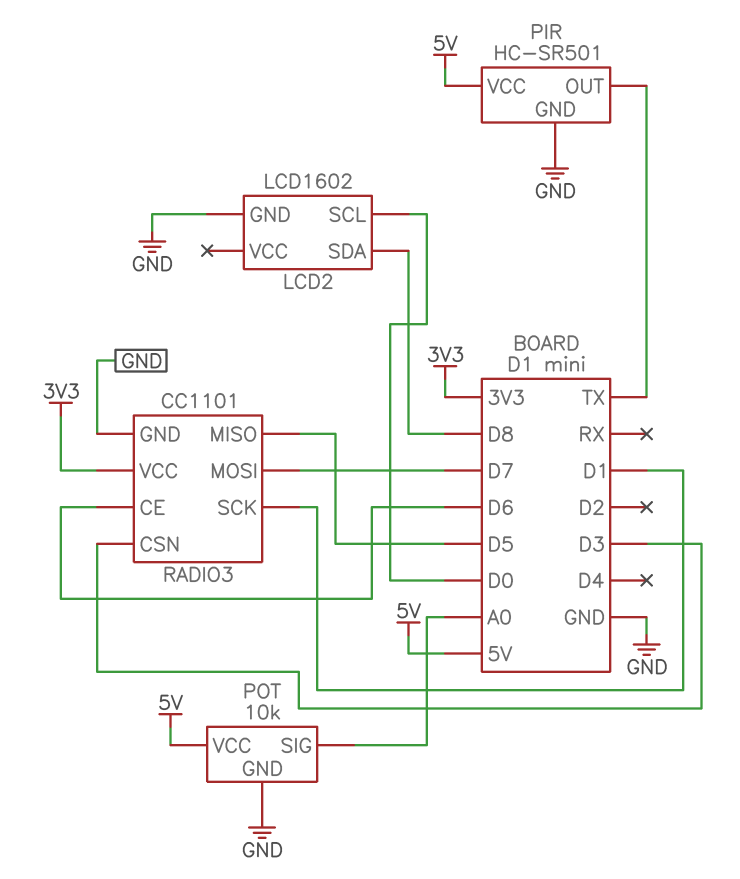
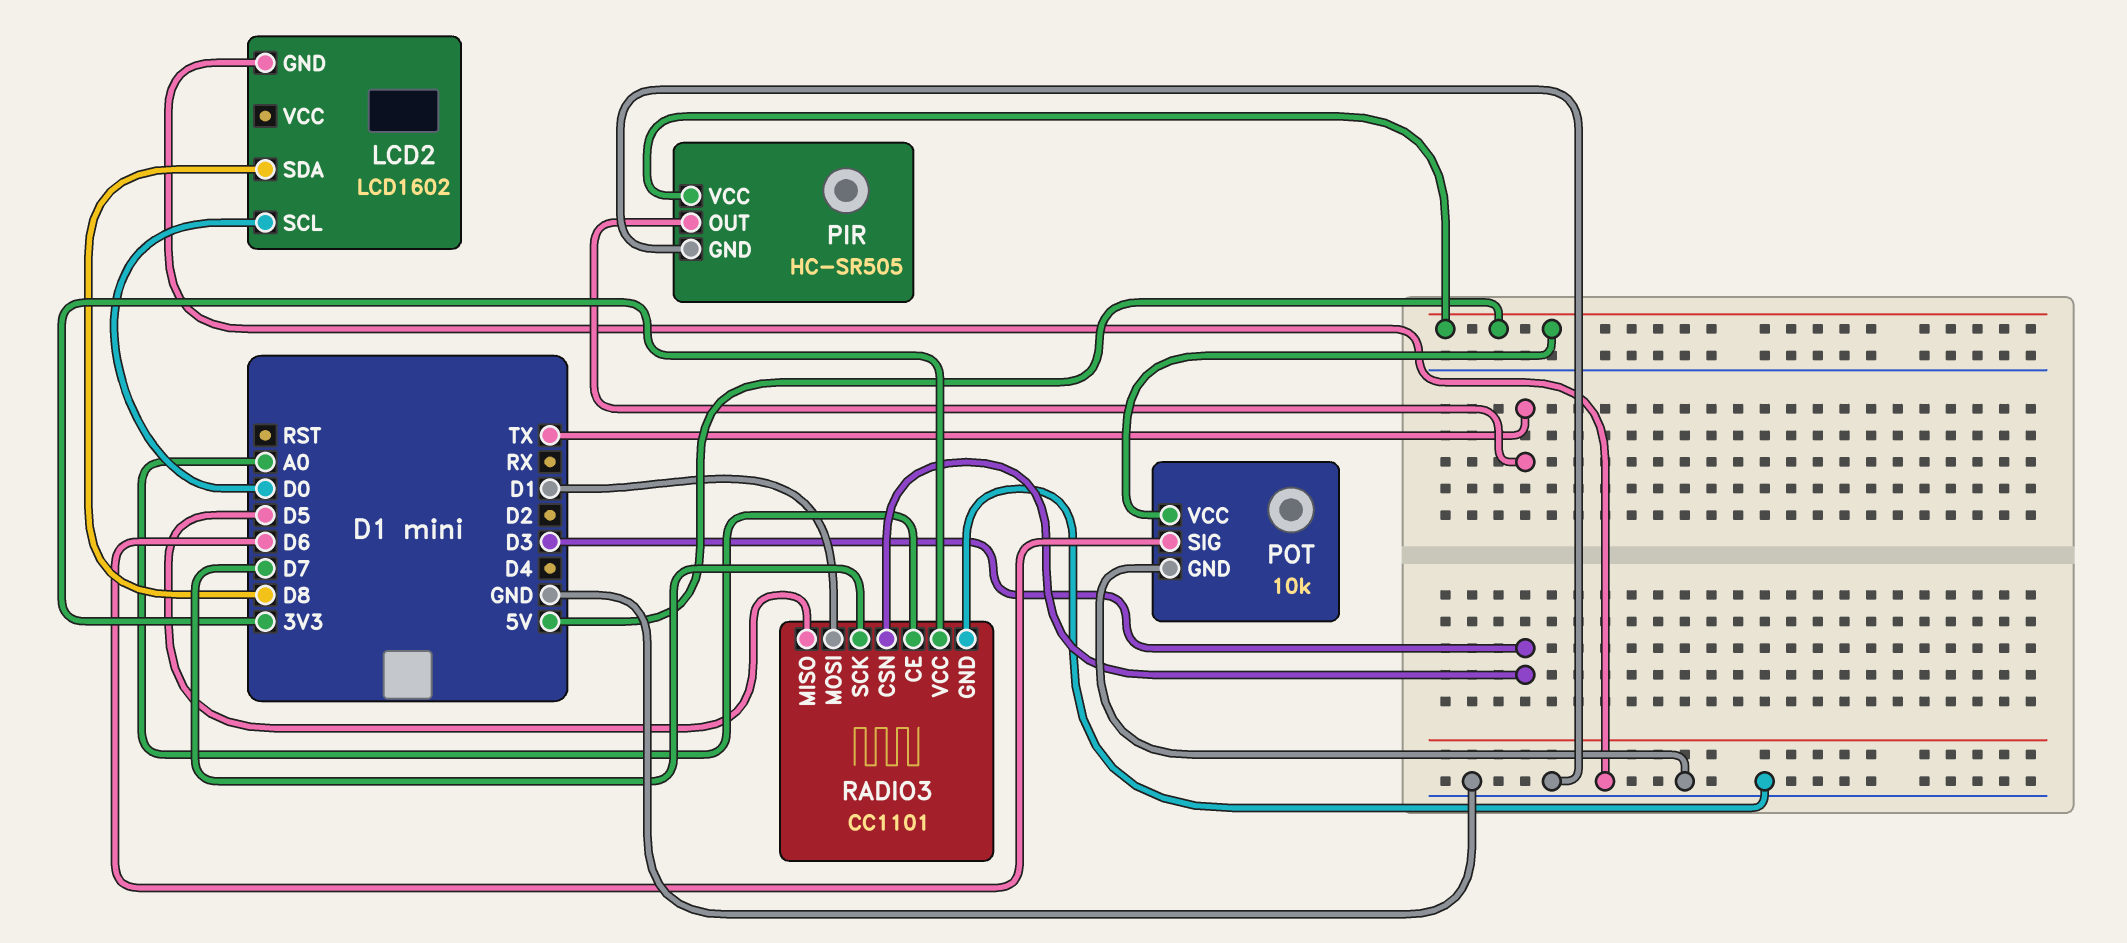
PIR: HC-SR501 -> HC-SR505
POT pin SIG: A0 -> D6
RADIO3 pin CE: D6 -> A0
RADIO3 pin MOSI: D7 -> D1
RADIO3 pin SCK: D1 -> D7

